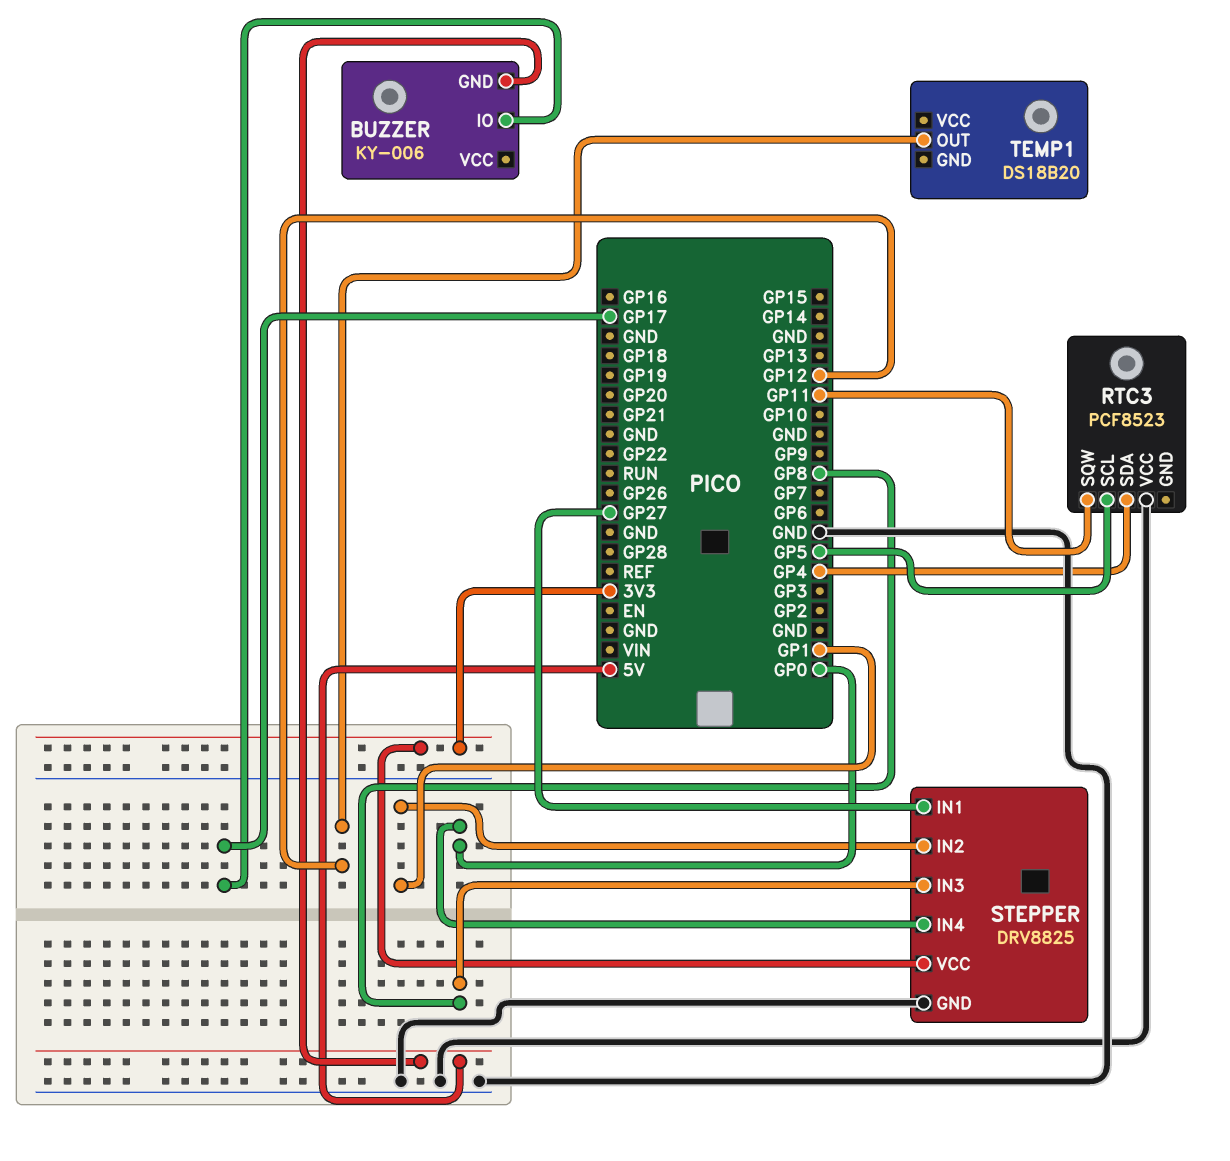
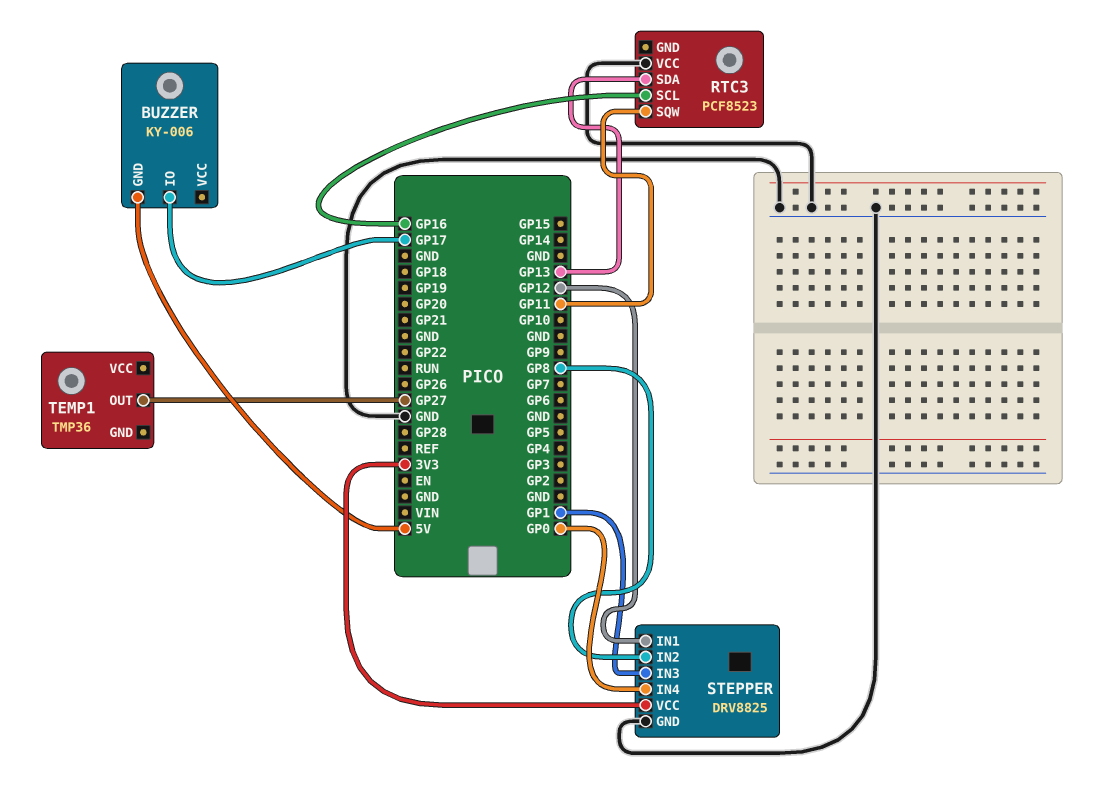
RTC3 pin SCL: GP5 -> GP16
RTC3 pin SDA: GP4 -> GP13
STEPPER pin IN1: GP27 -> GP12
STEPPER pin IN2: GP1 -> GP8
STEPPER pin IN3: GP8 -> GP1
TEMP1: DS18B20 -> TMP36
TEMP1 pin OUT: GP12 -> GP27

